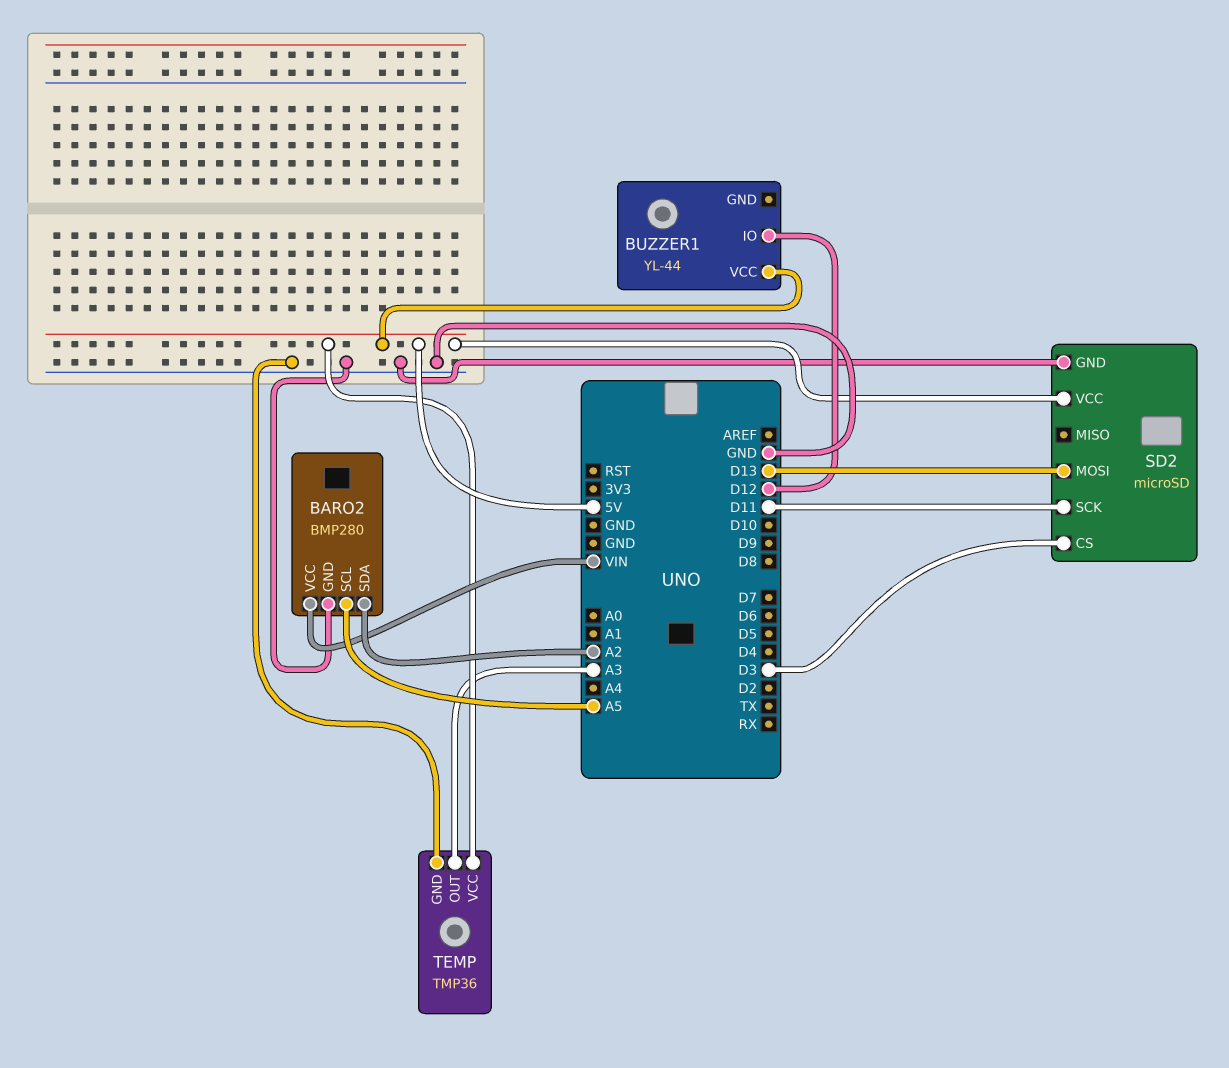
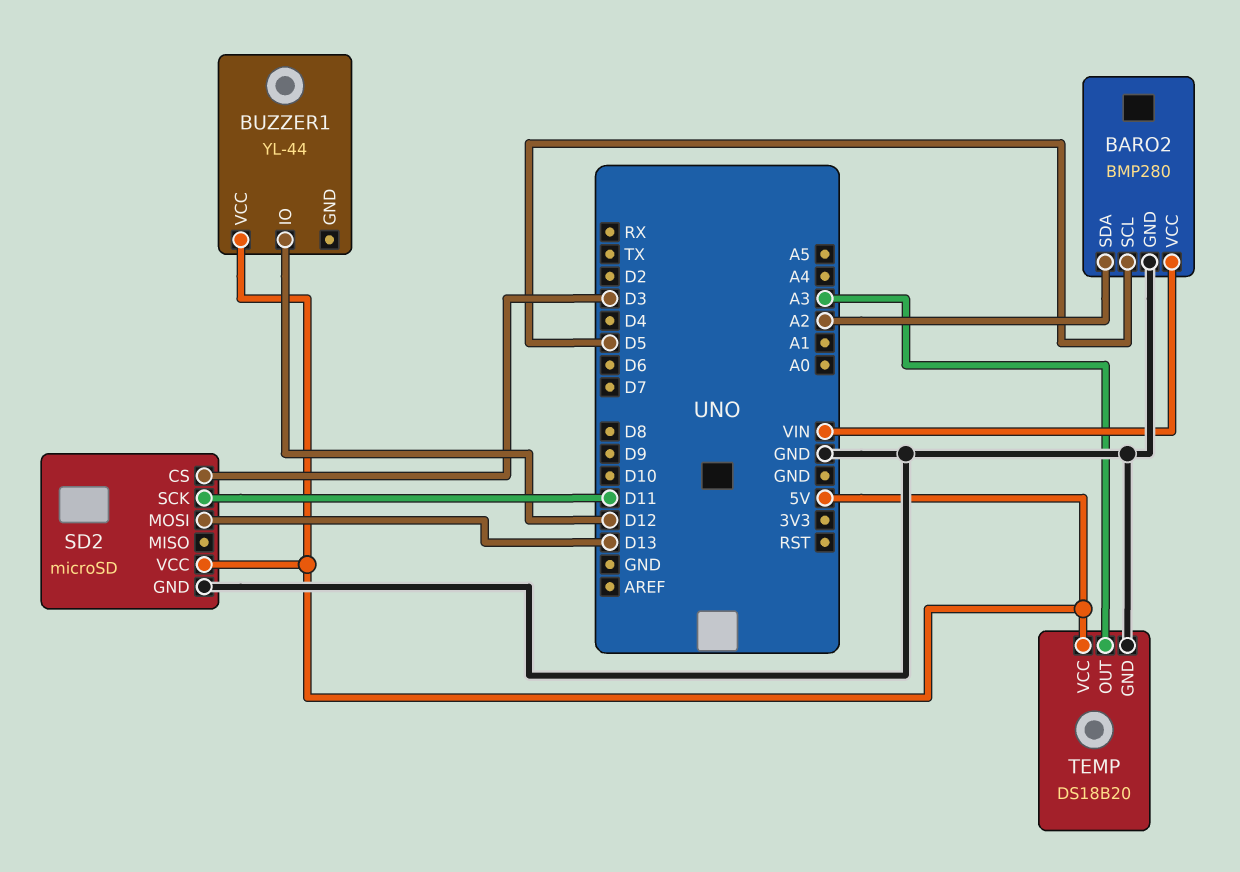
BARO2 pin SCL: A5 -> D5
TEMP: TMP36 -> DS18B20

